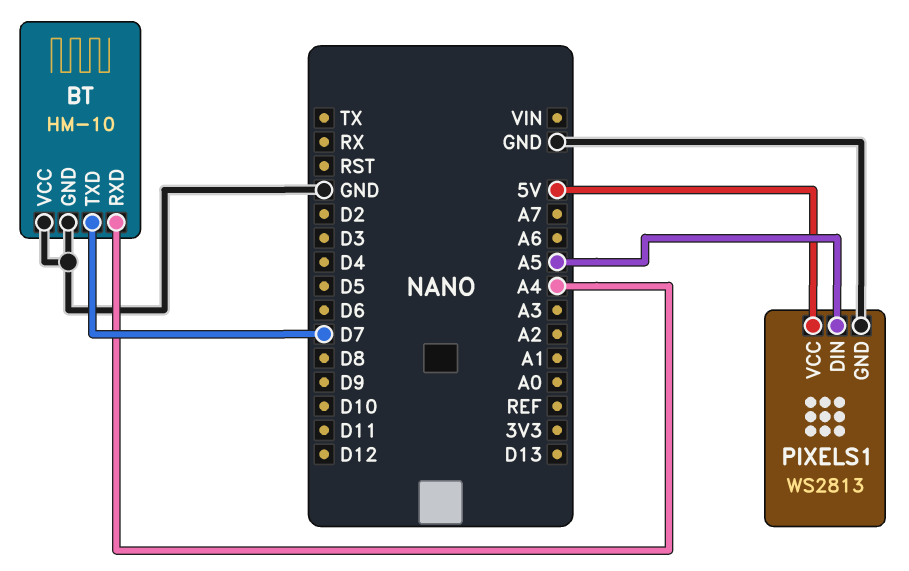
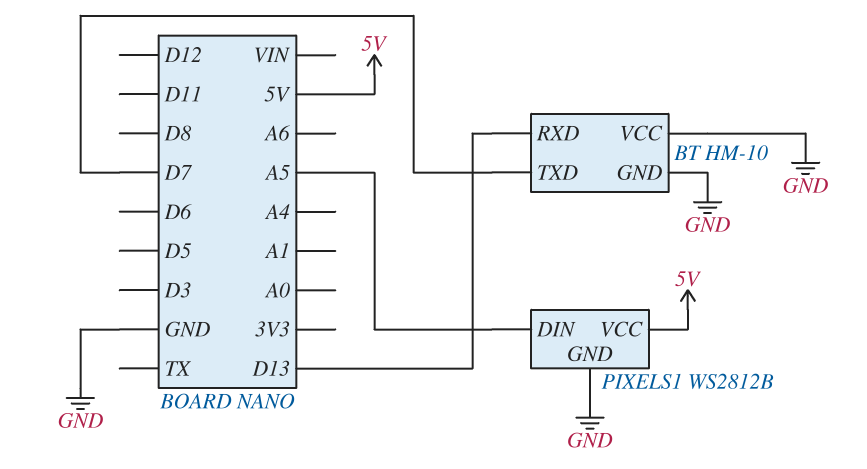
BT pin RXD: A4 -> D13
PIXELS1: WS2813 -> WS2812B

